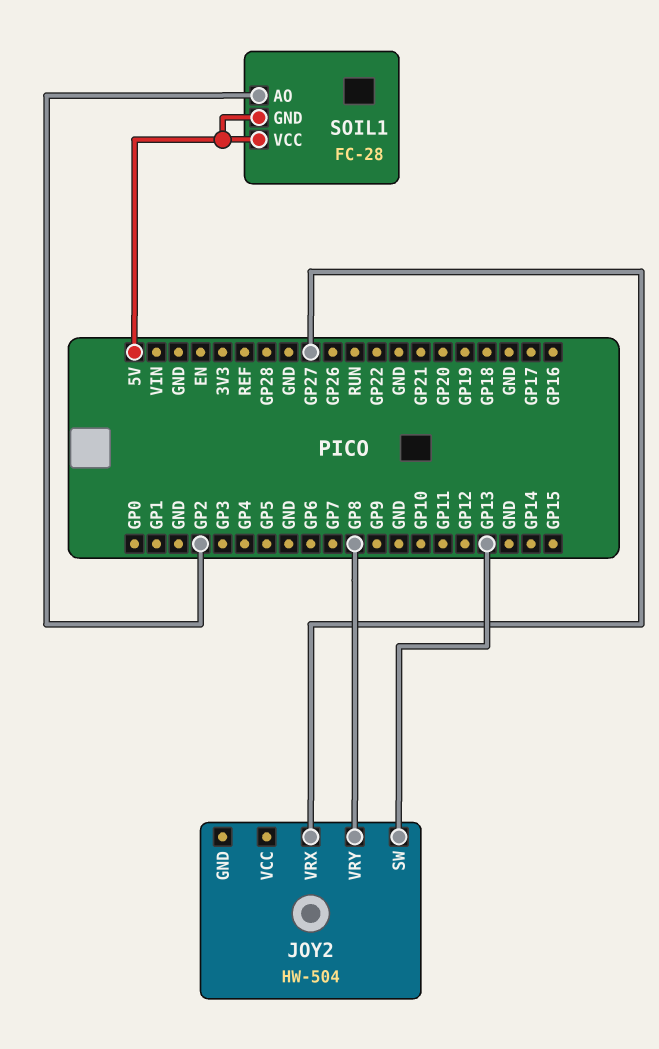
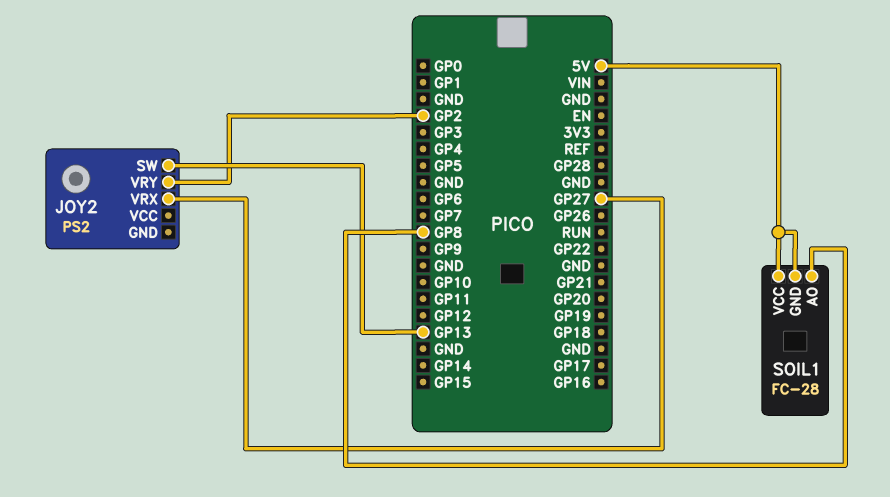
JOY2: HW-504 -> PS2
JOY2 pin VRY: GP8 -> GP2
SOIL1 pin AO: GP2 -> GP8

